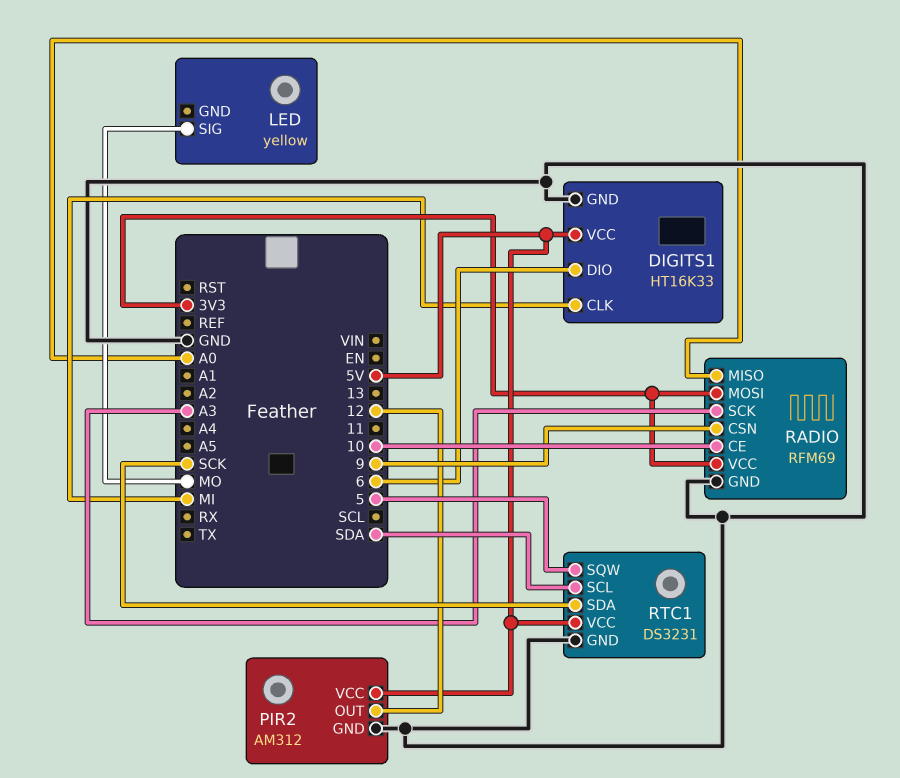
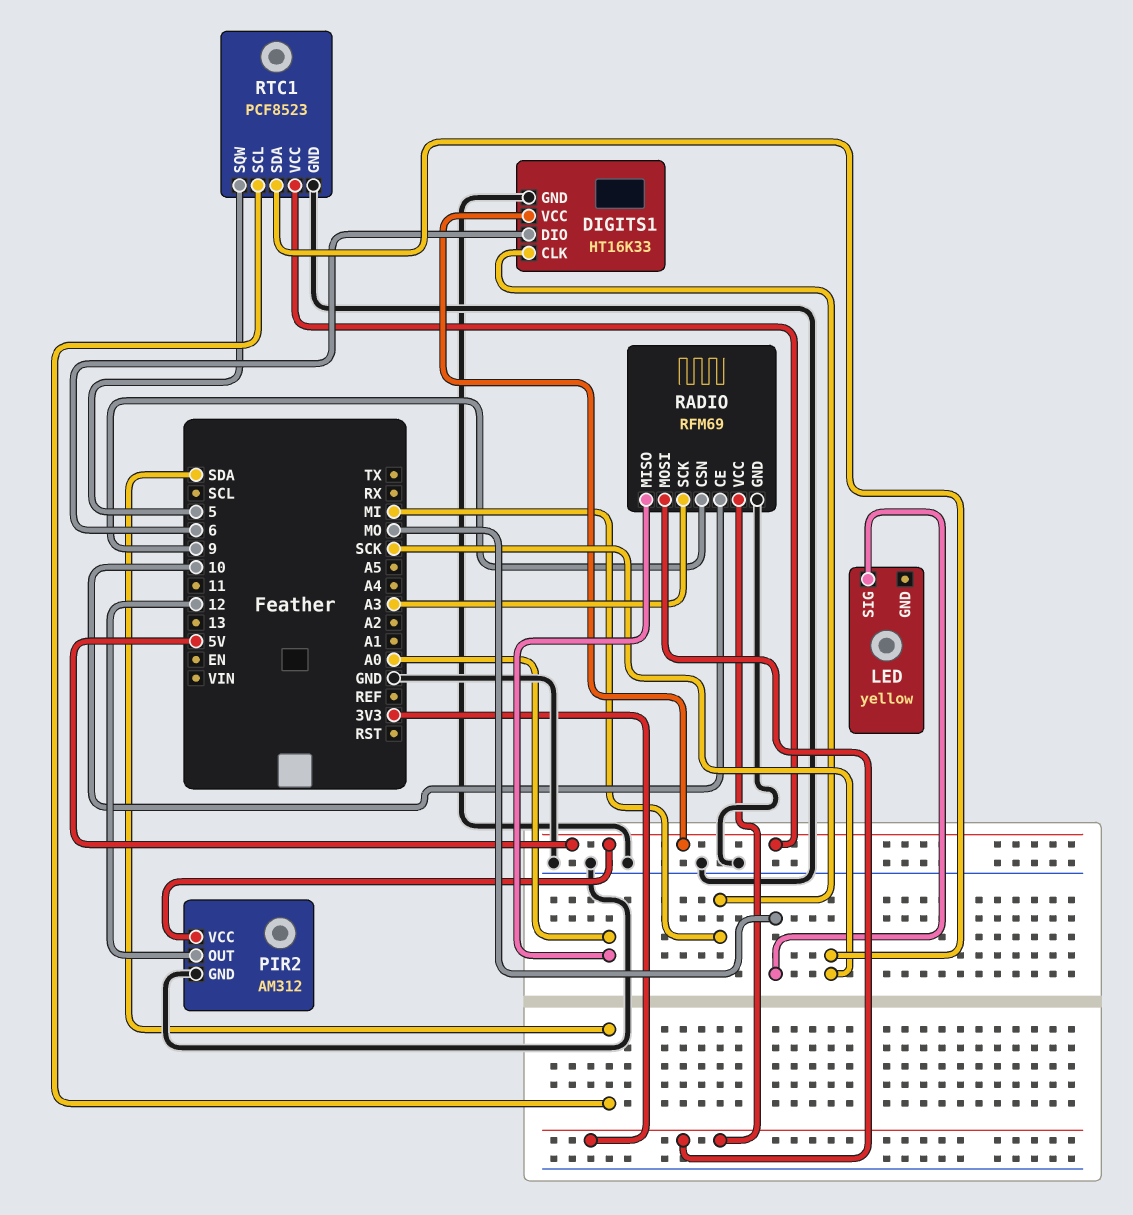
RTC1: DS3231 -> PCF8523

